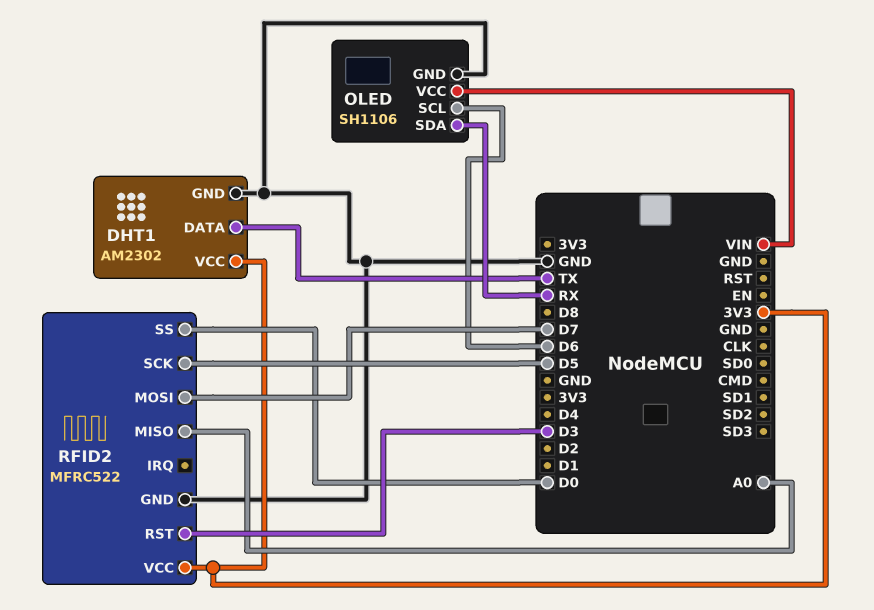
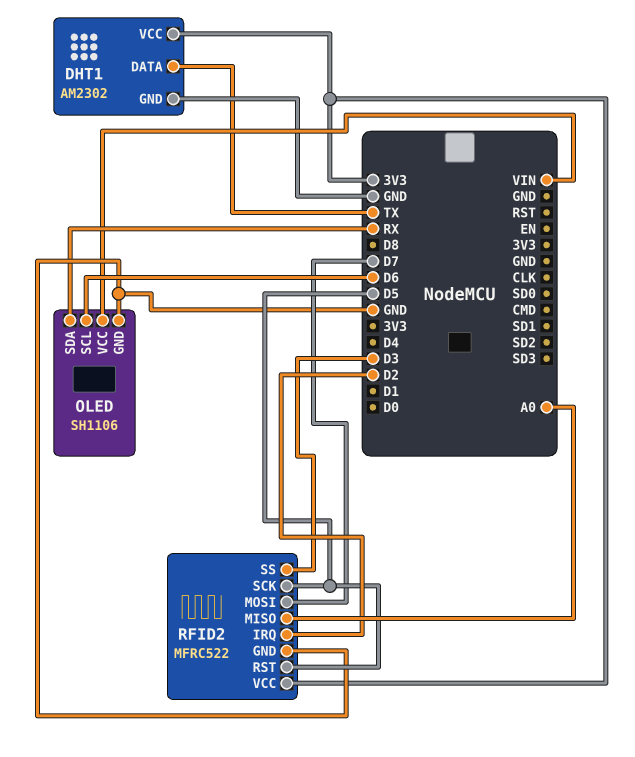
RFID2 pin IRQ: none -> D2
RFID2 pin RST: D3 -> D5
RFID2 pin SS: D0 -> D3

